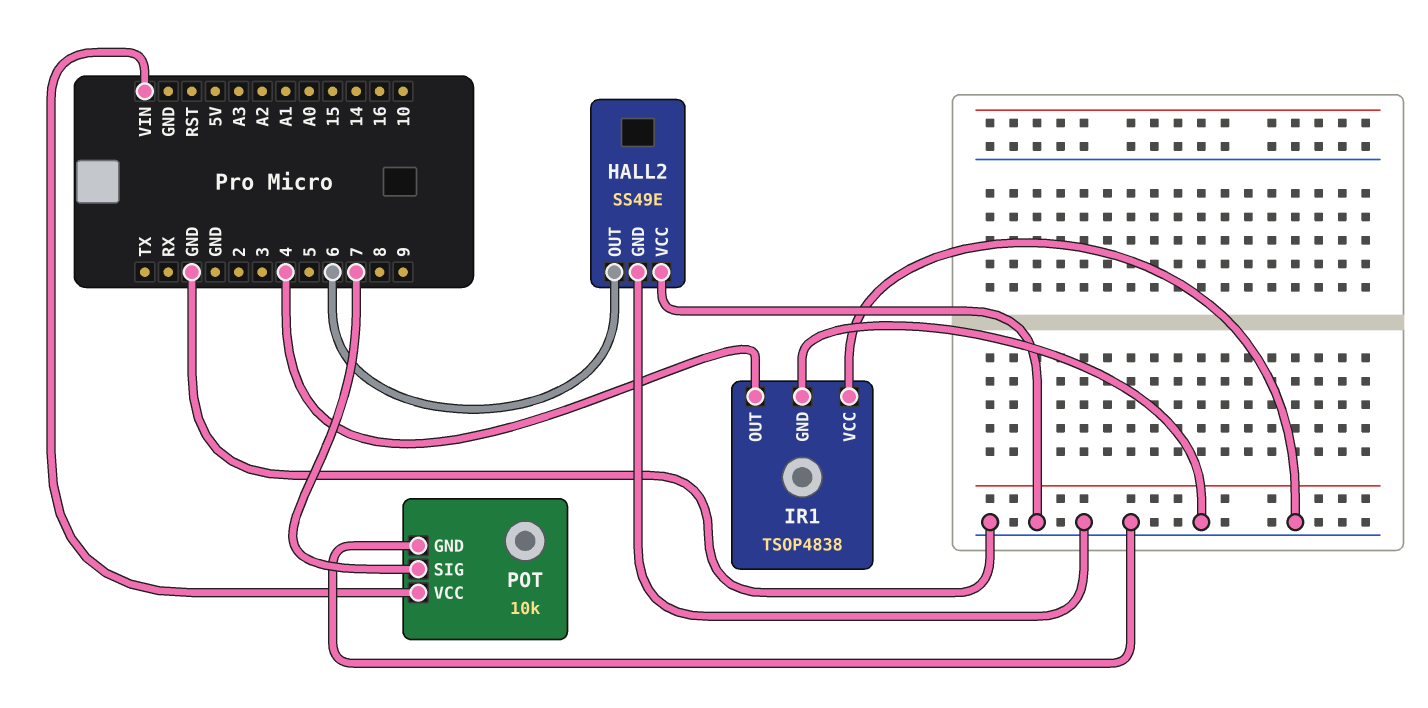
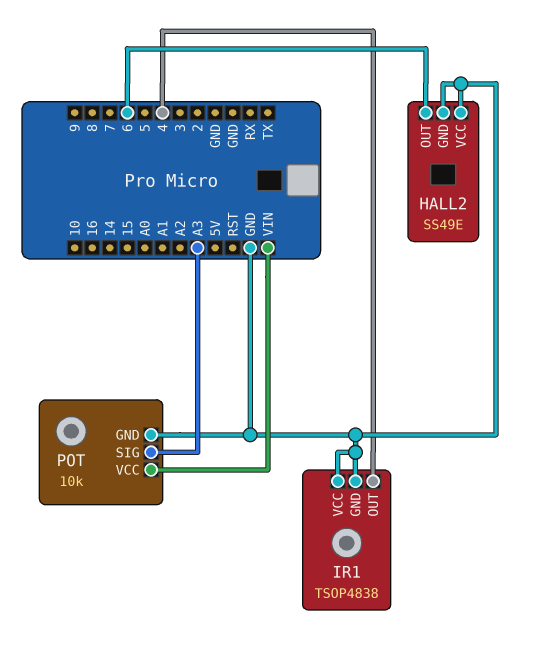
POT pin SIG: 7 -> A3

